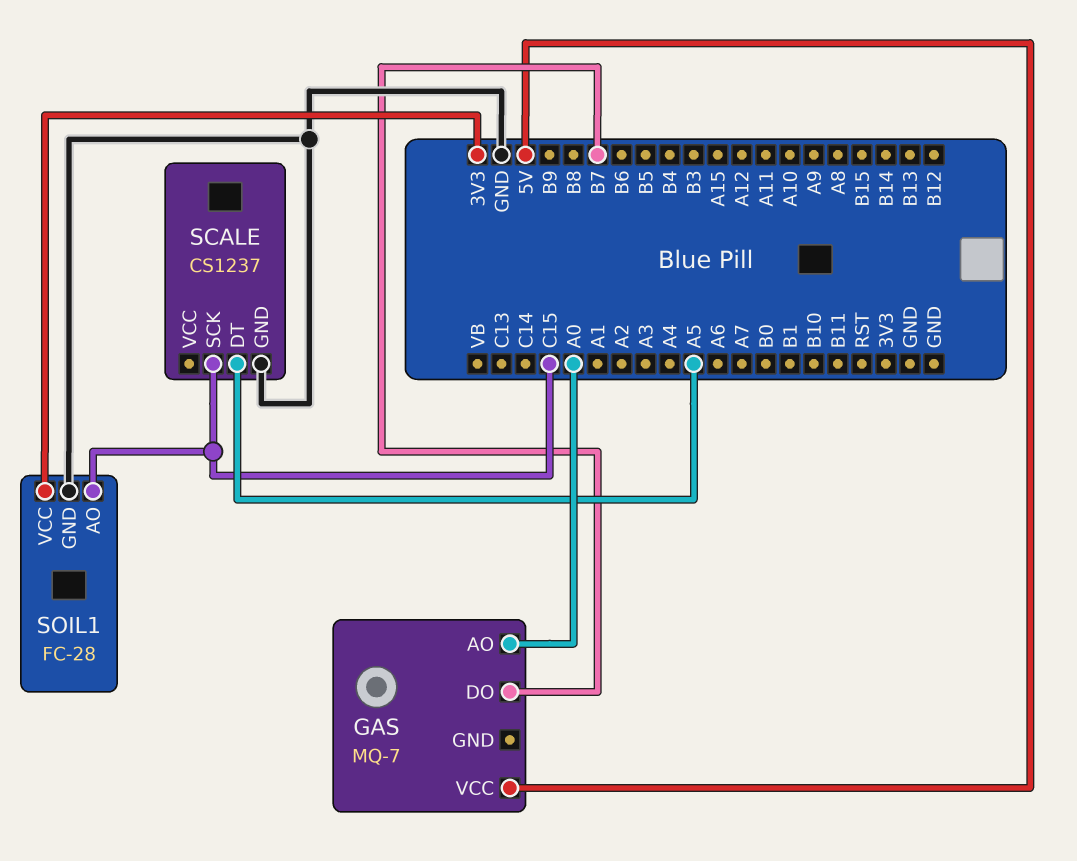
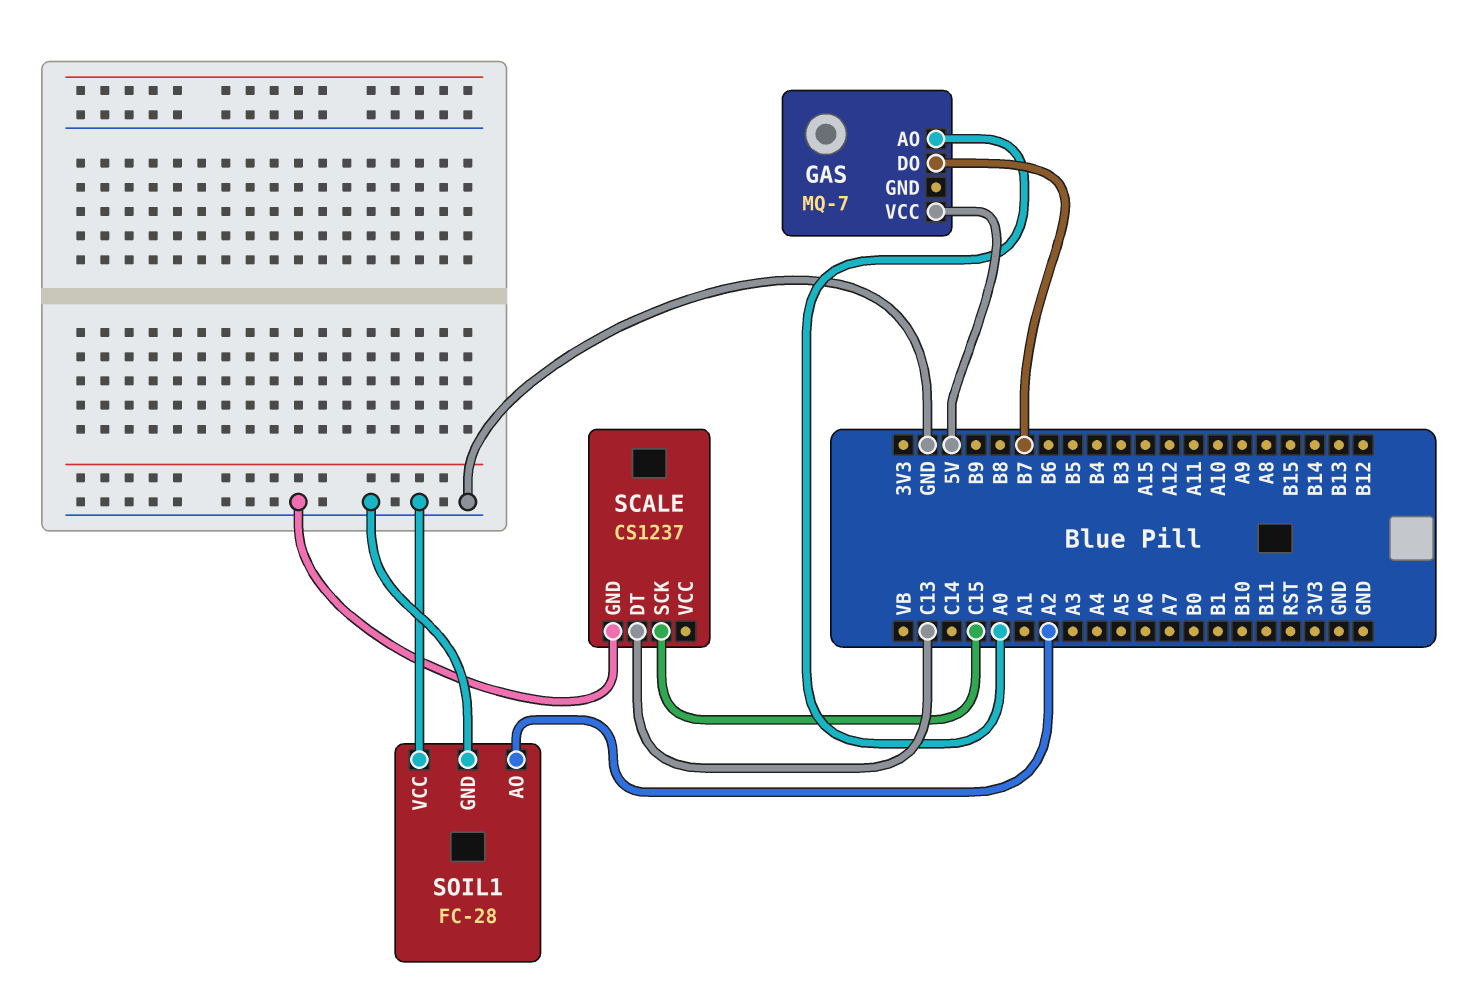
SCALE pin DT: A5 -> C13
SOIL1 pin AO: C15 -> A2
SOIL1 pin VCC: 3V3 -> GND

